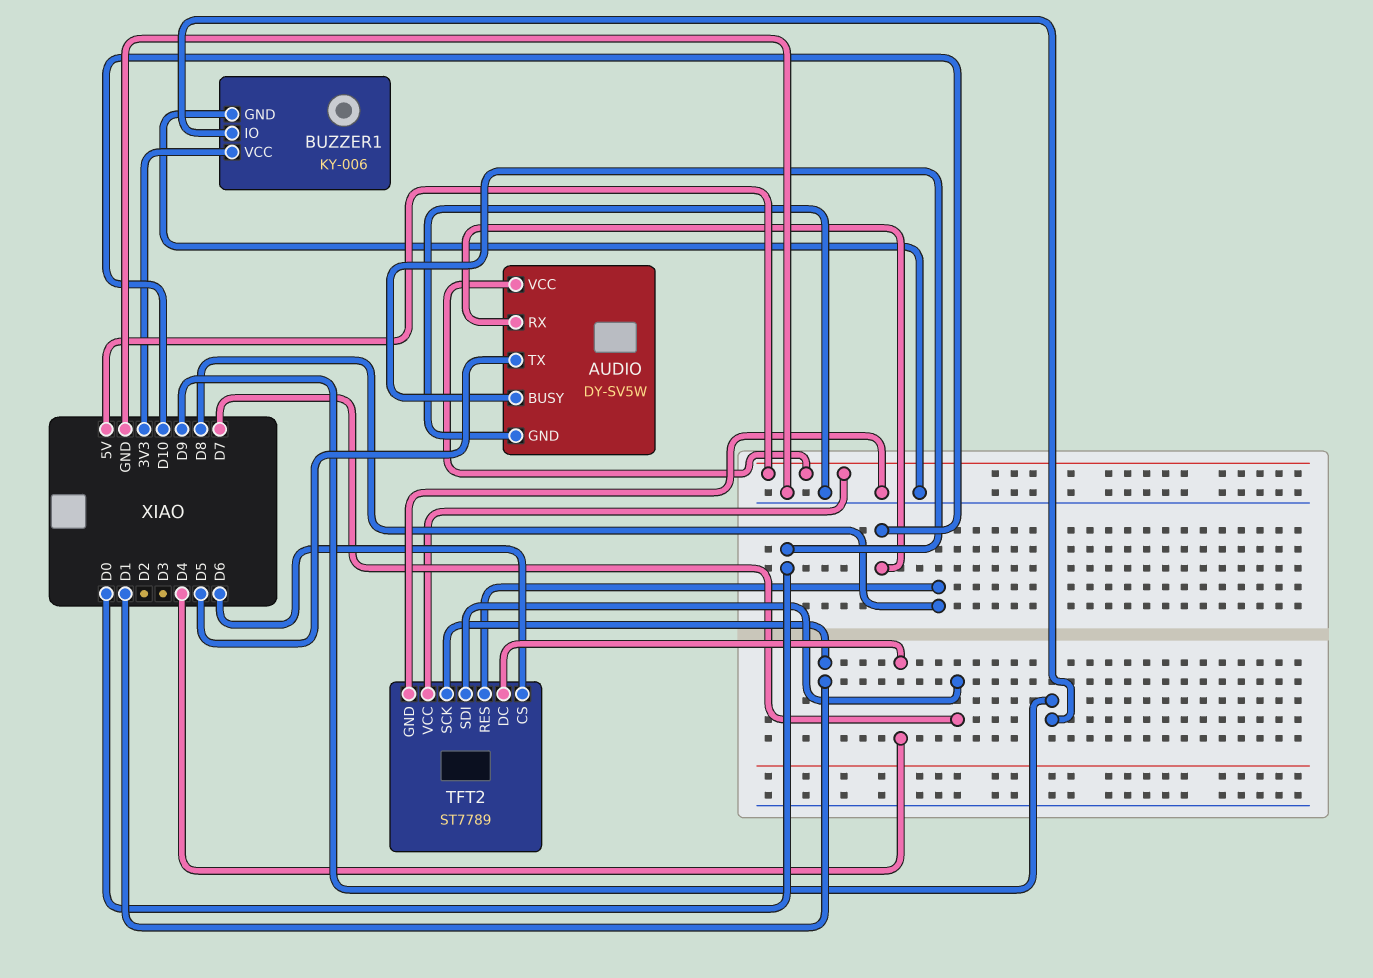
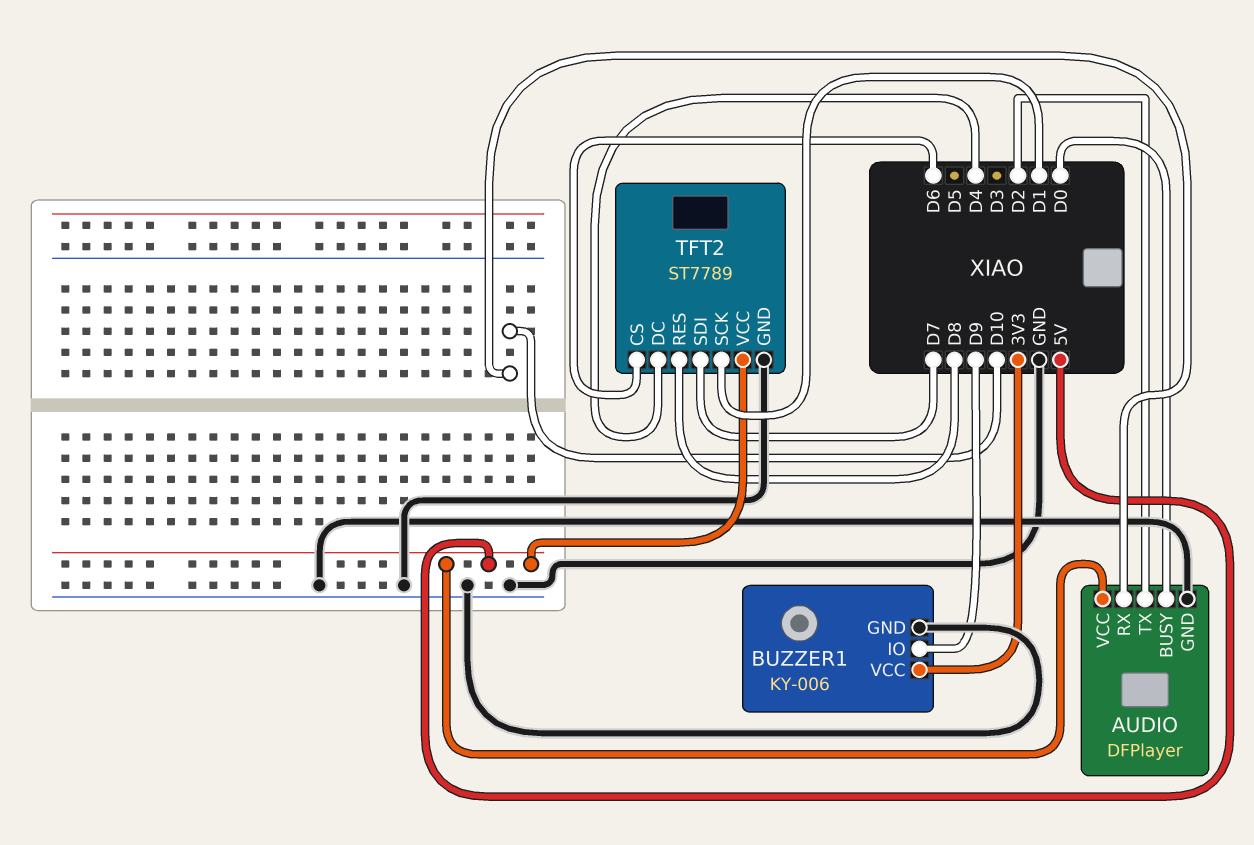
AUDIO: DY-SV5W -> DFPlayer
AUDIO pin TX: D5 -> D2

